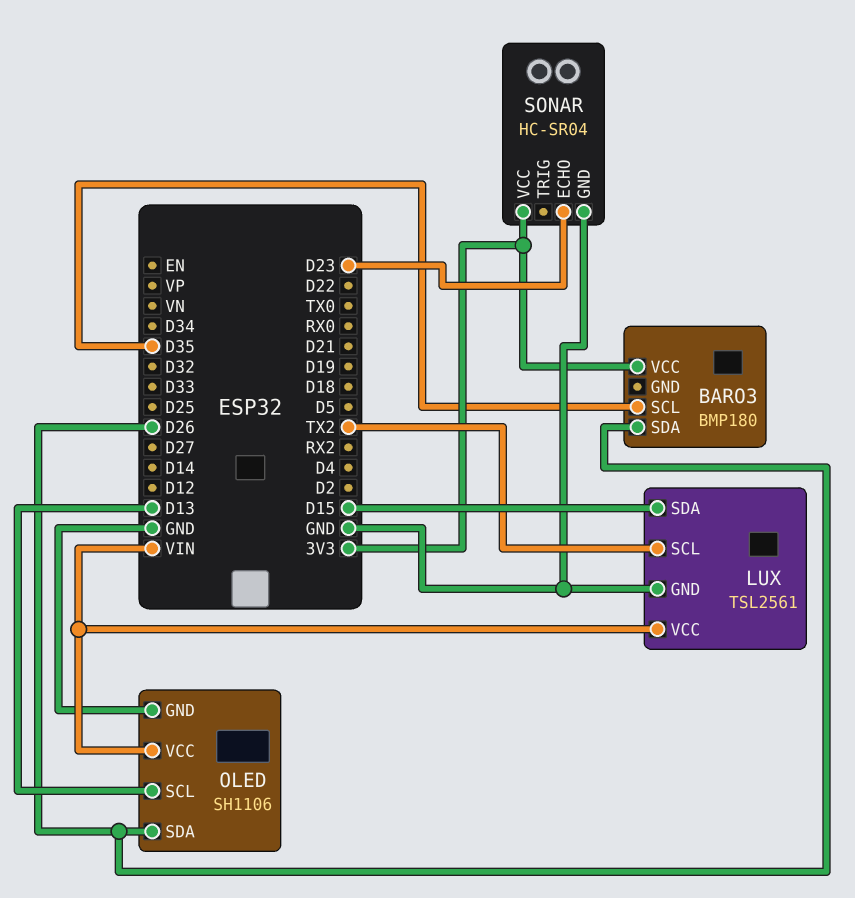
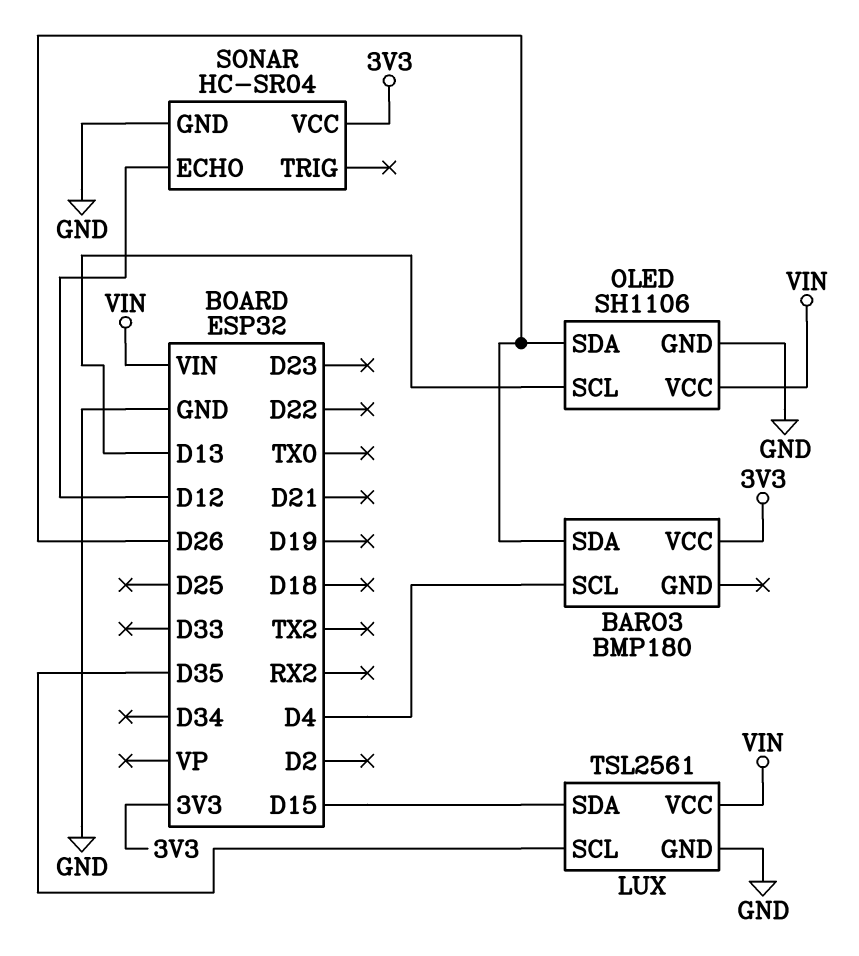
BARO3 pin SCL: D35 -> D4
LUX pin SCL: TX2 -> D35
SONAR pin ECHO: D23 -> D12

